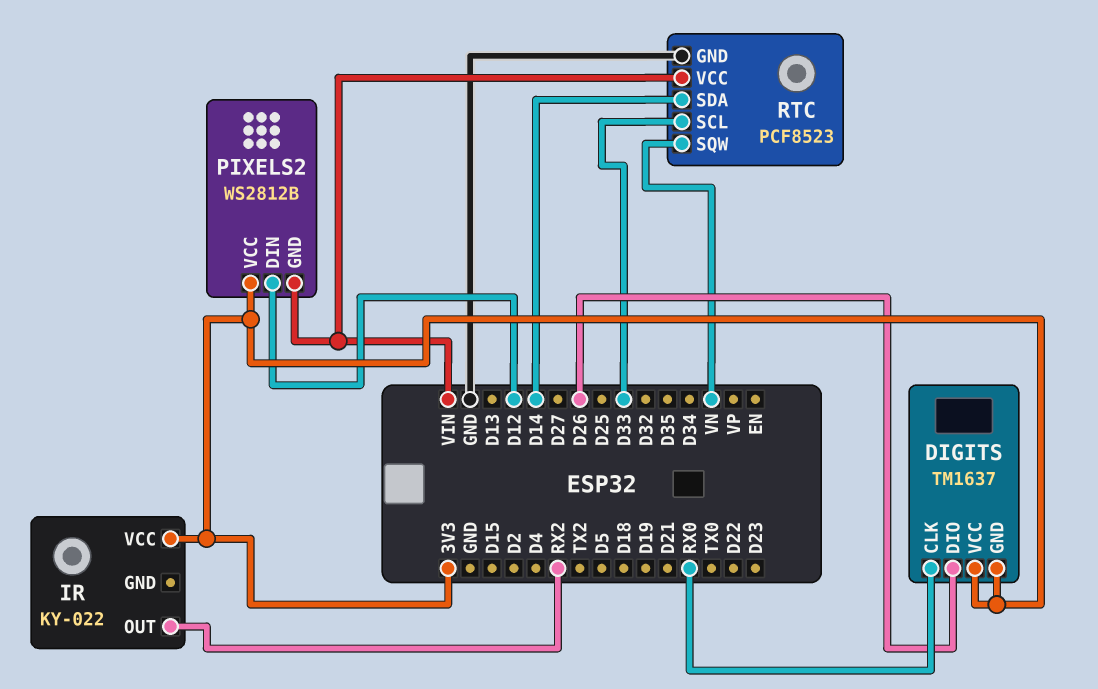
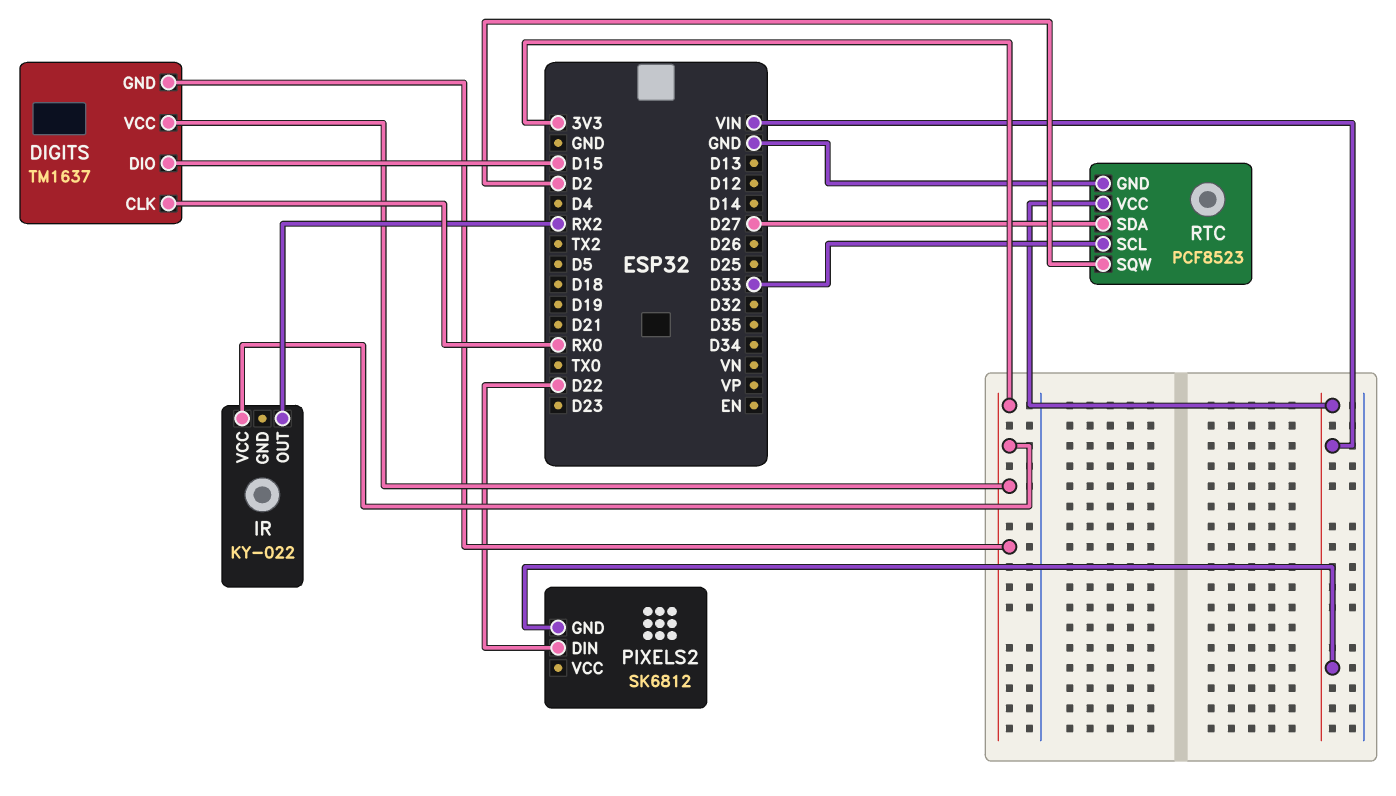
DIGITS pin DIO: D26 -> D15
PIXELS2: WS2812B -> SK6812
PIXELS2 pin DIN: D12 -> D22
PIXELS2 pin VCC: 3V3 -> none
RTC pin SDA: D14 -> D27
RTC pin SQW: VN -> D2

